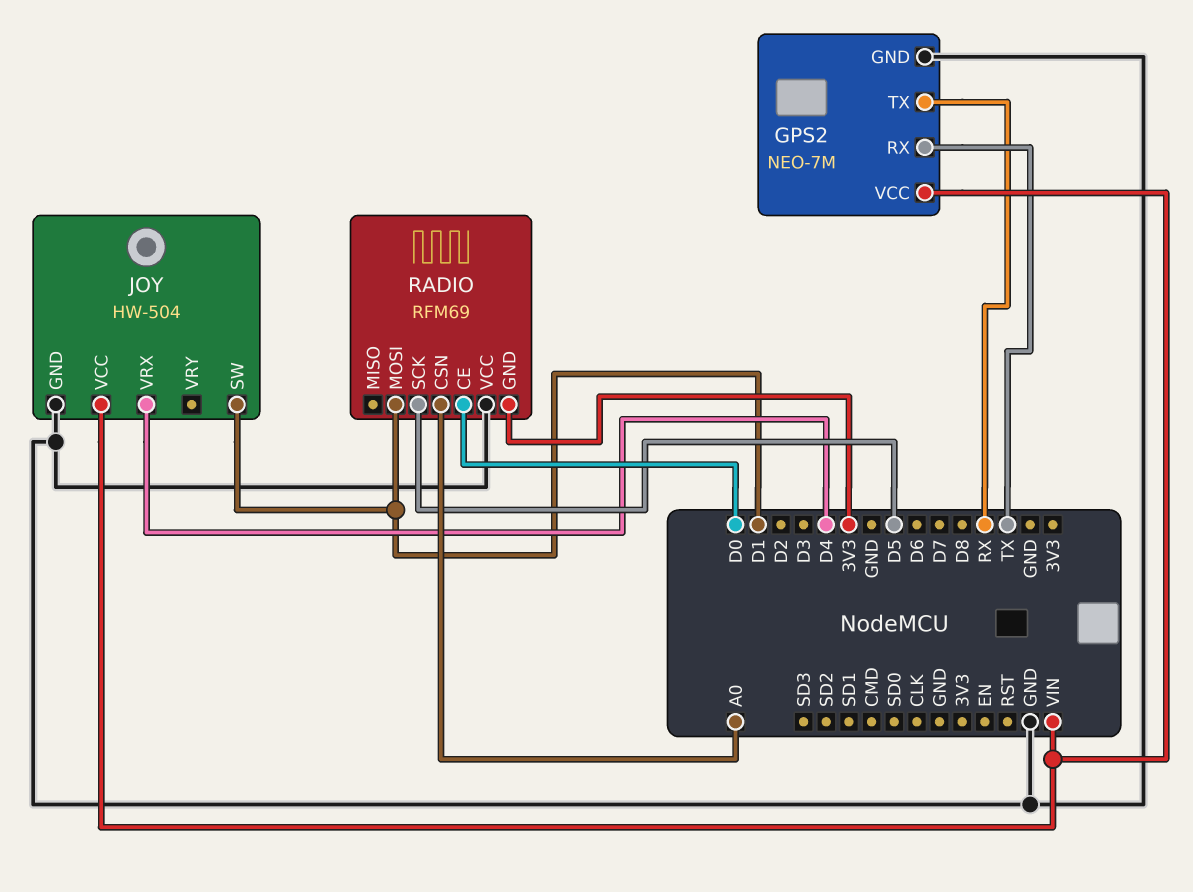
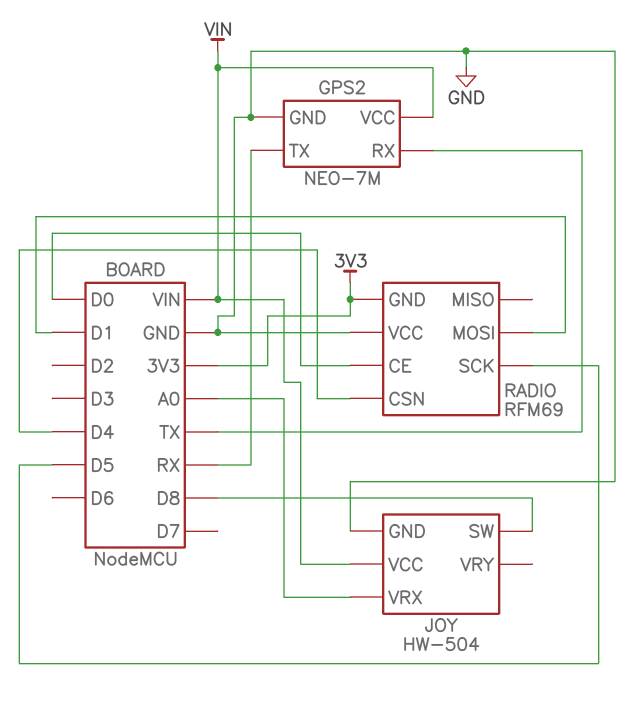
JOY pin SW: D1 -> D8
JOY pin VRX: D4 -> A0
RADIO pin CSN: A0 -> D4

